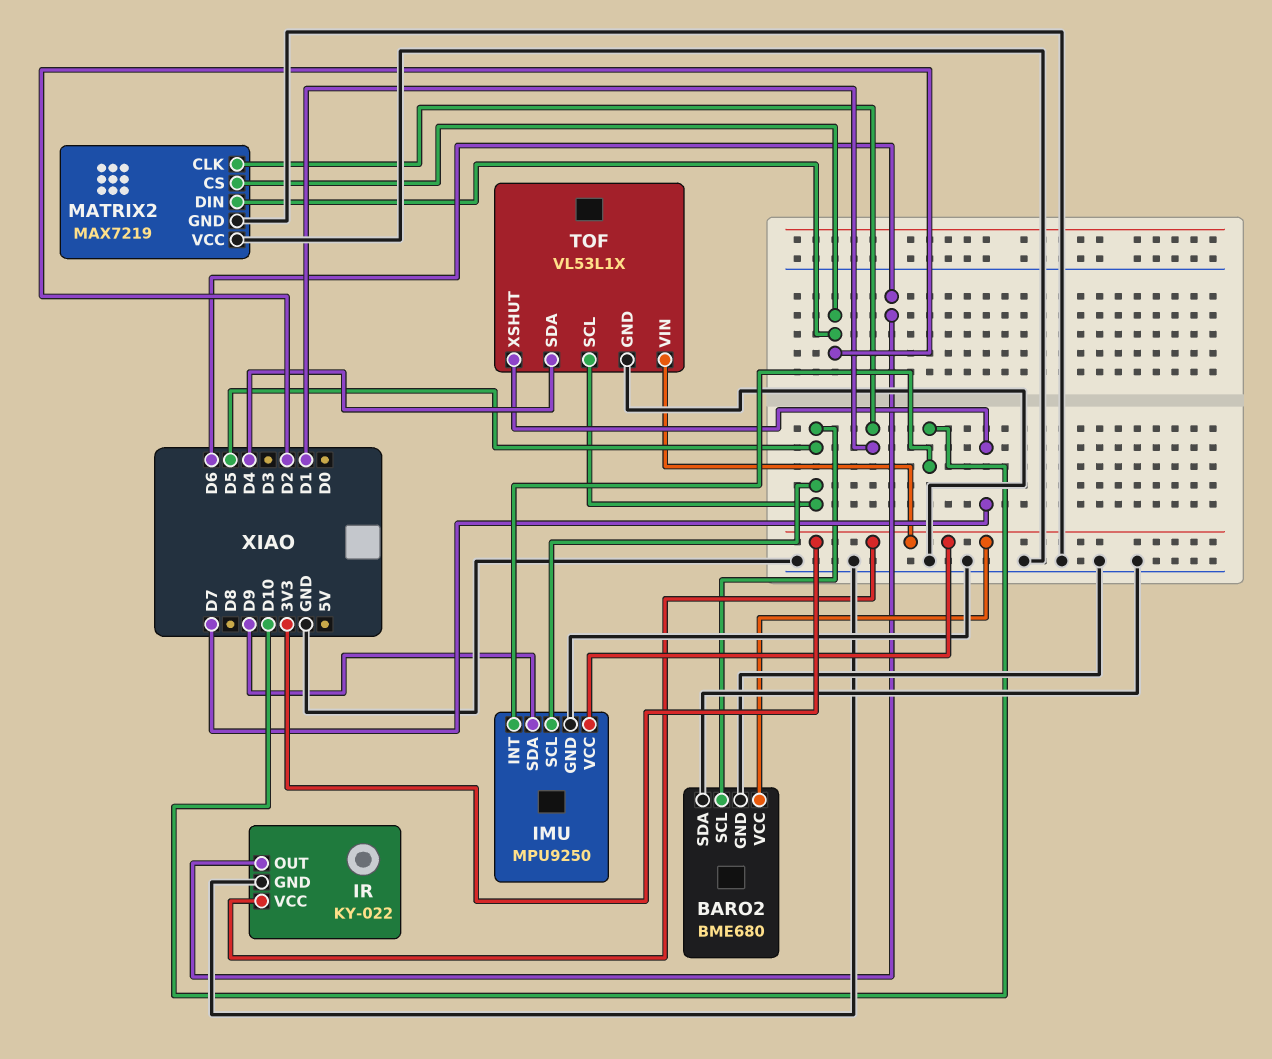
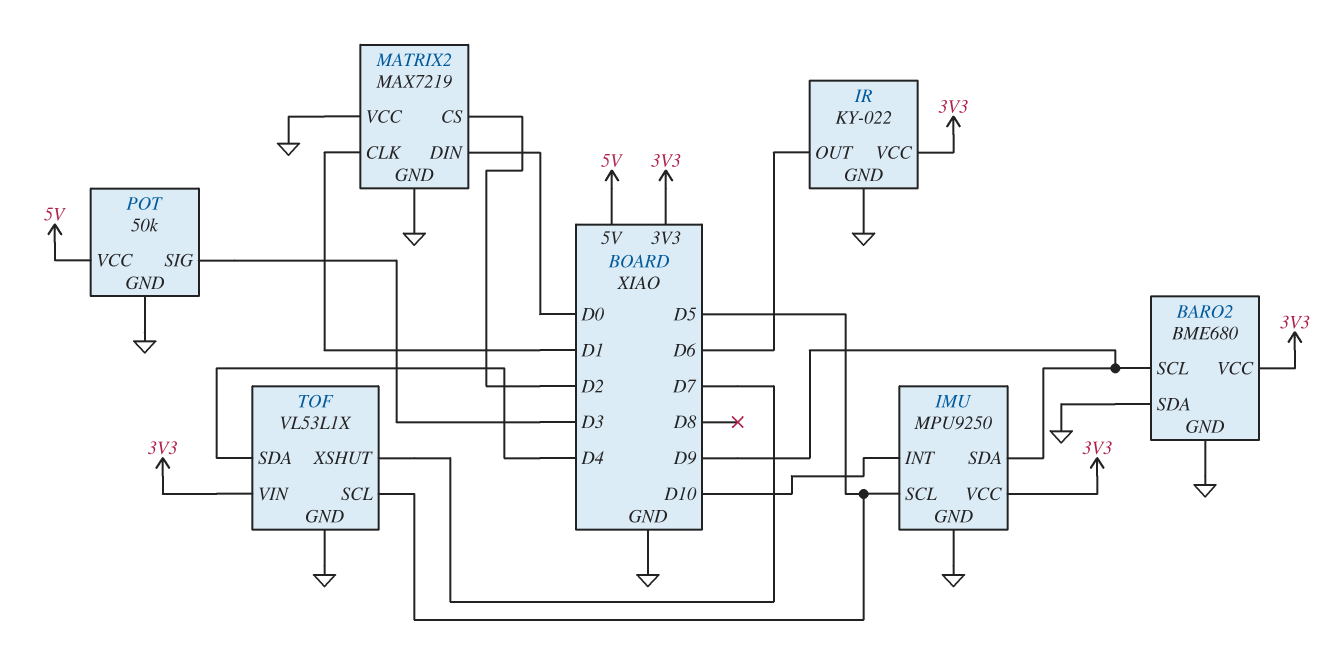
BARO2 pin SCL: D5 -> D9
MATRIX2 pin DIN: D2 -> D0
POT: none -> 50k
POT pin GND: none -> GND
POT pin SIG: none -> D3
POT pin VCC: none -> 5V

